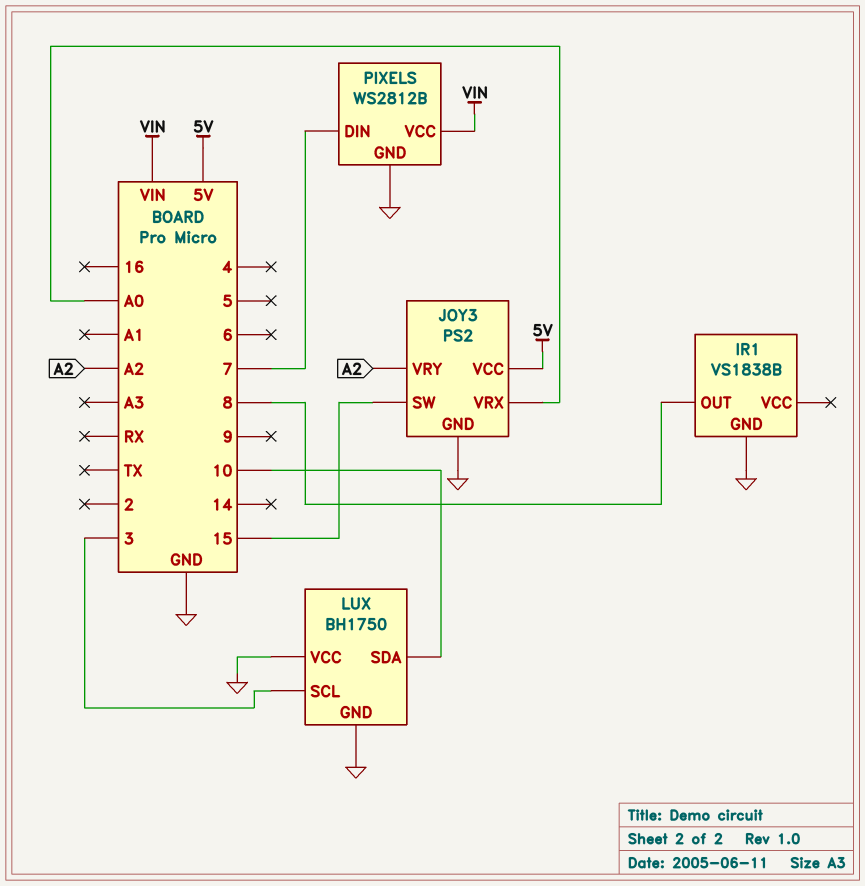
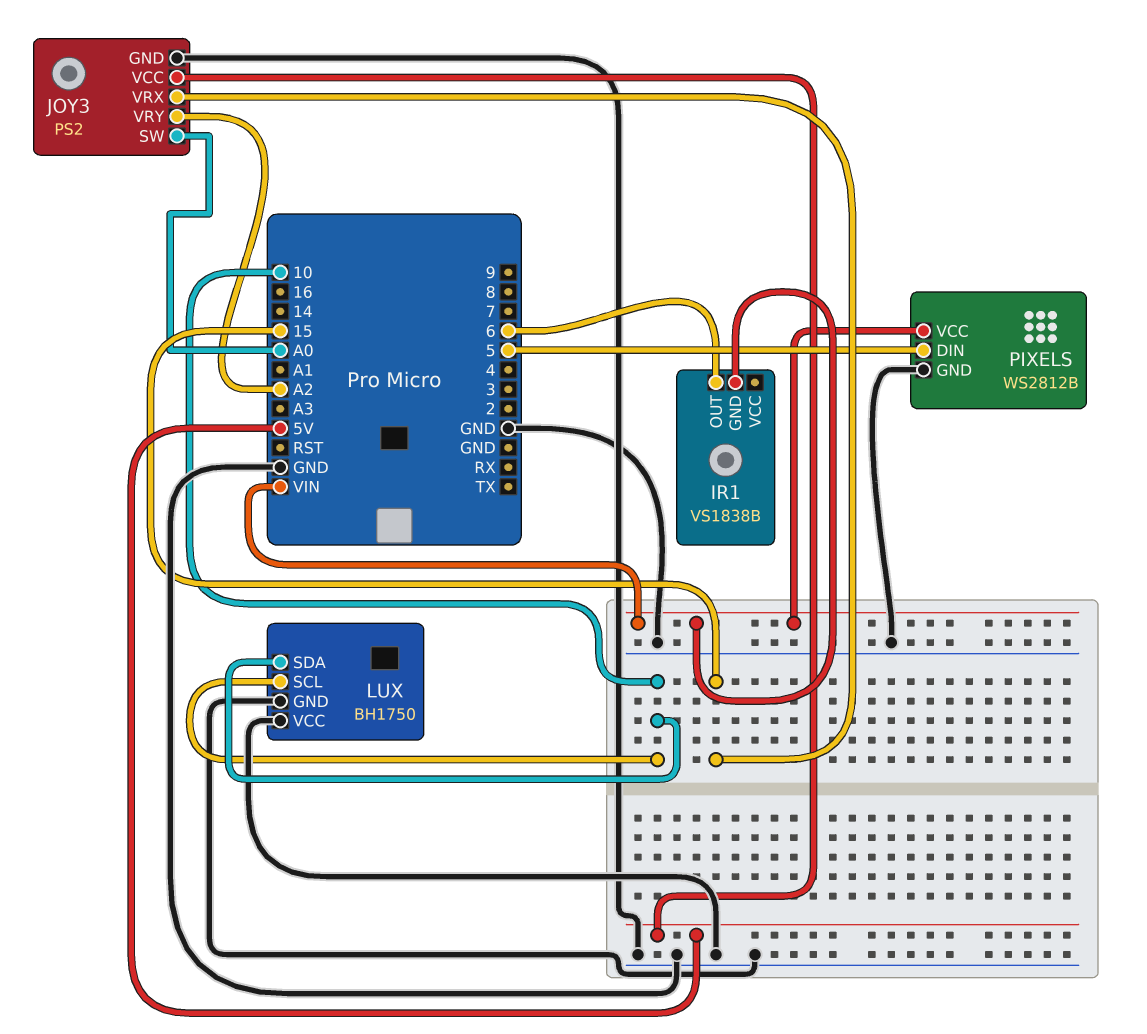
IR1 pin GND: GND -> VIN
IR1 pin OUT: 8 -> 6
JOY3 pin SW: 15 -> A0
JOY3 pin VRX: A0 -> 15
LUX pin SCL: 3 -> 10
PIXELS pin DIN: 7 -> 5

